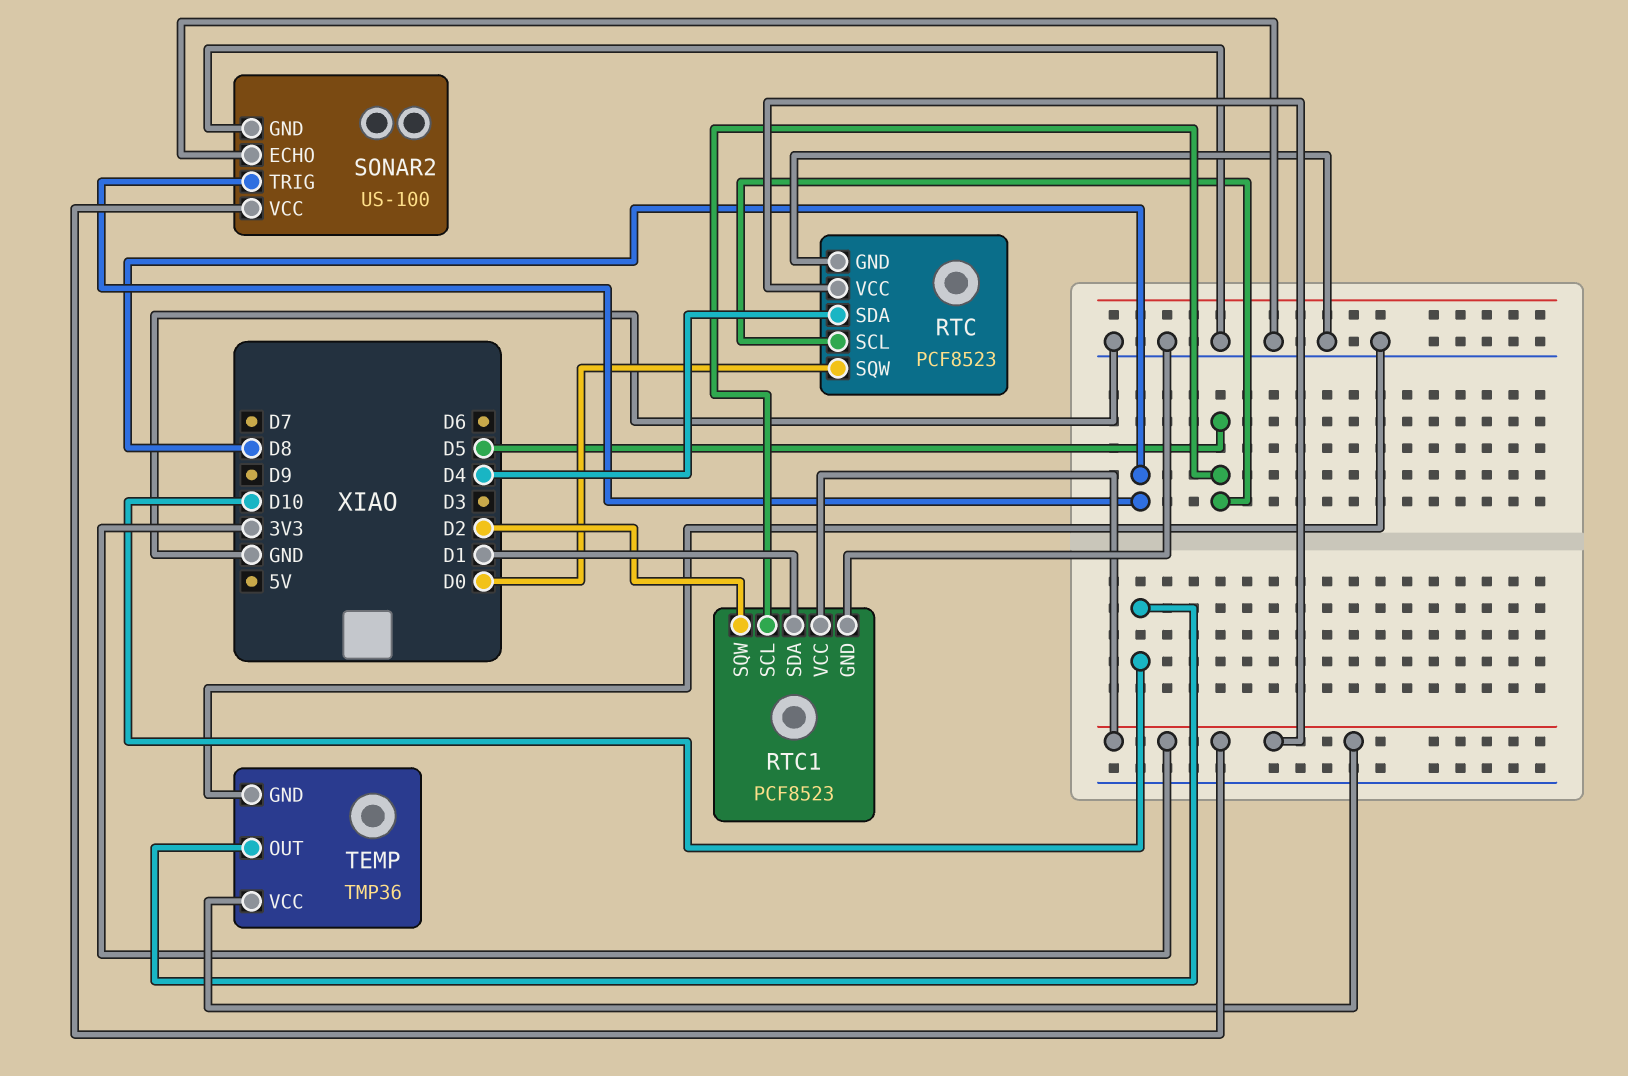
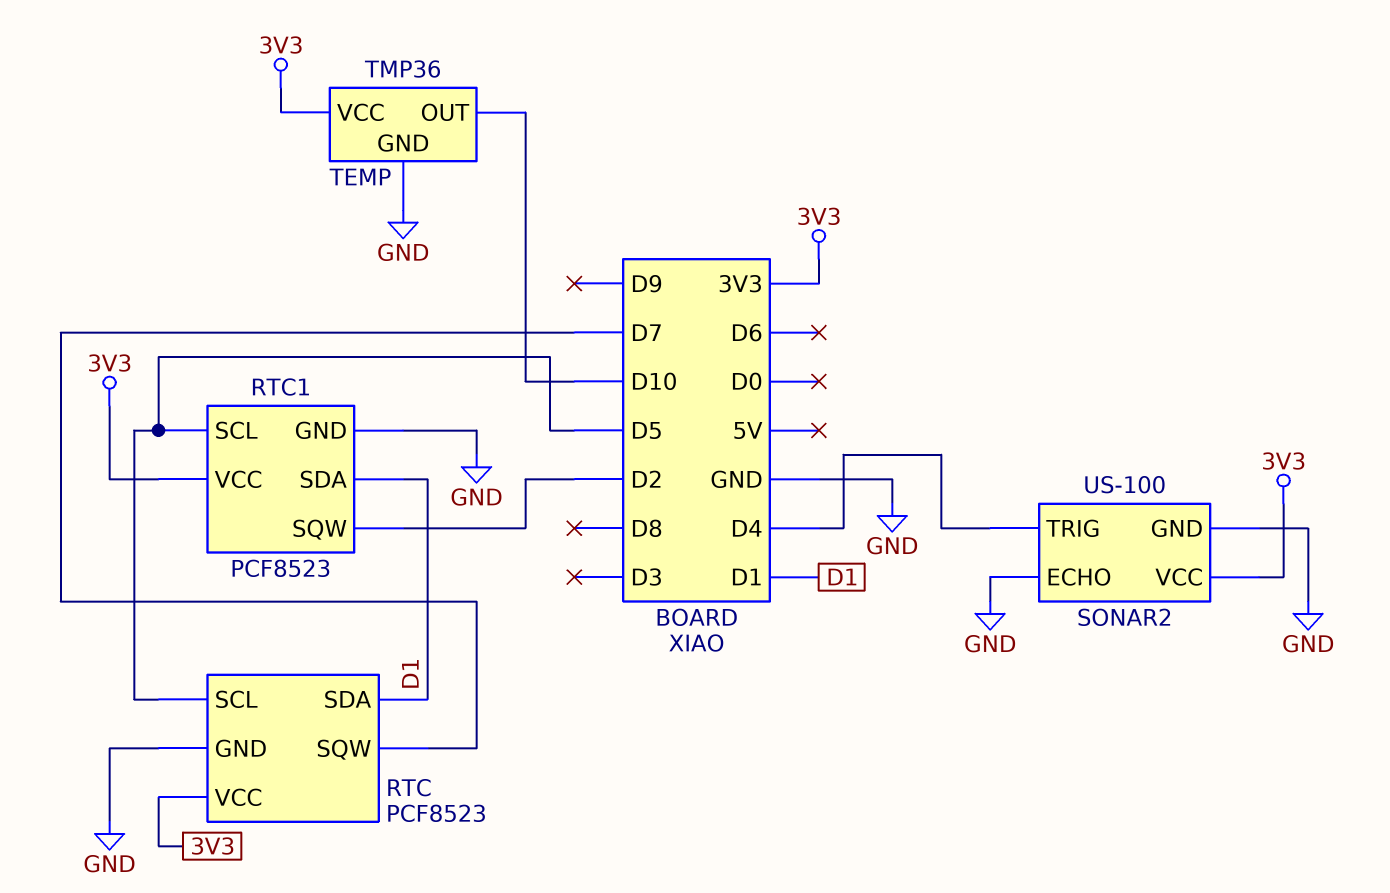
RTC pin SDA: D4 -> D1
RTC pin SQW: D0 -> D7
SONAR2 pin TRIG: D8 -> D4

